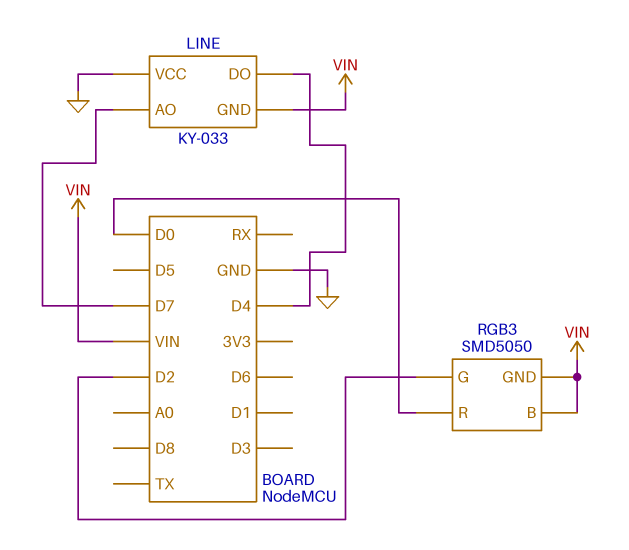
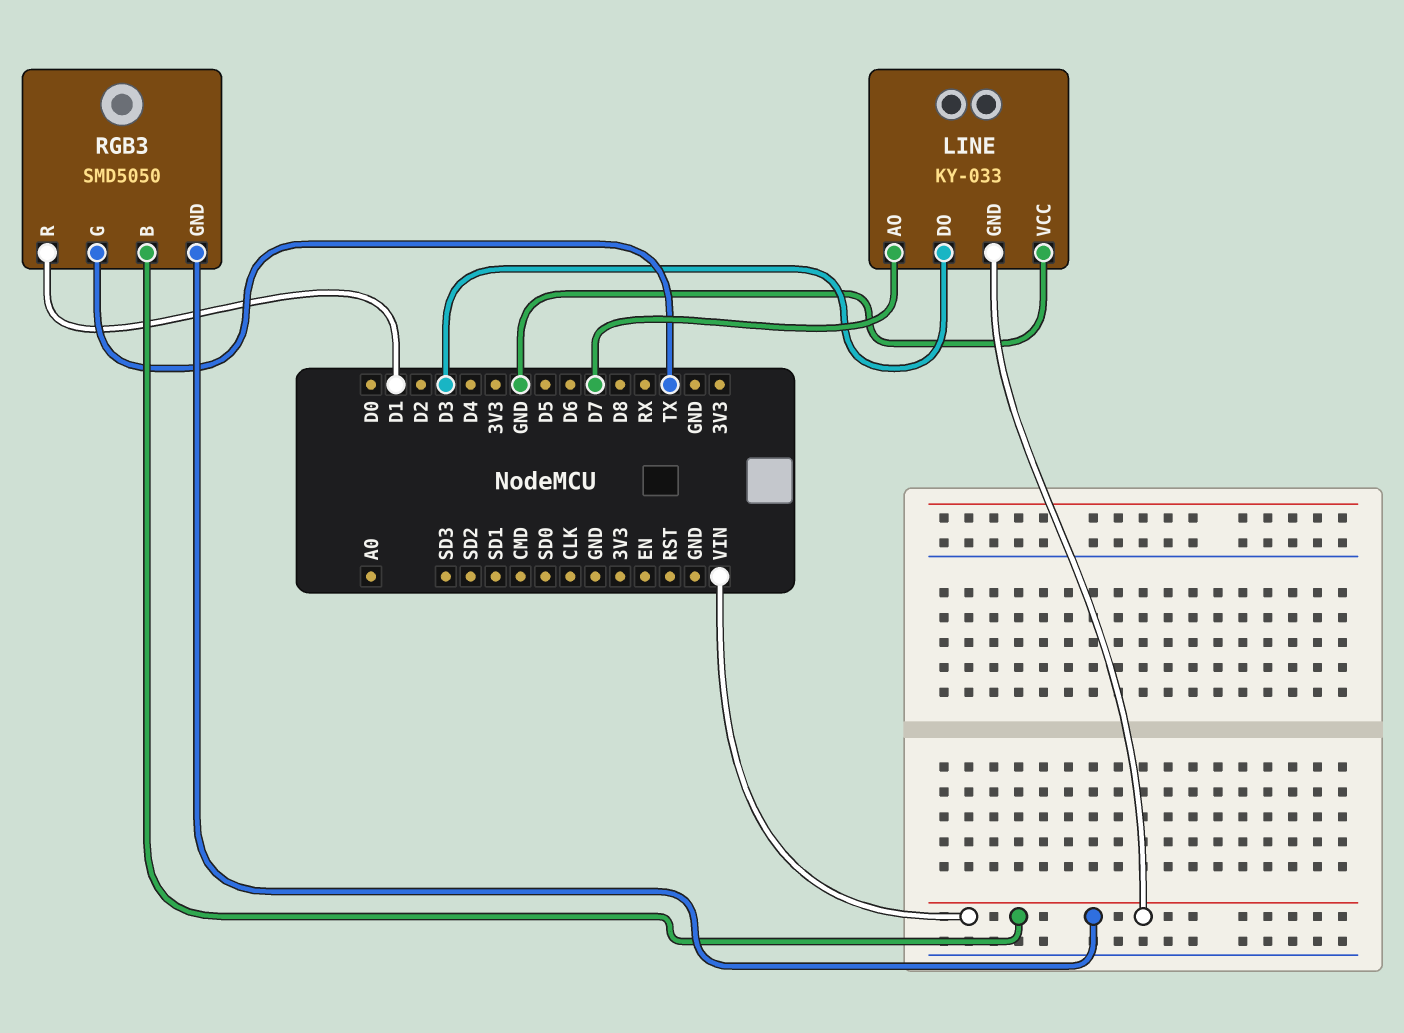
LINE pin DO: D4 -> D3
RGB3 pin G: D2 -> TX
RGB3 pin R: D0 -> D1

